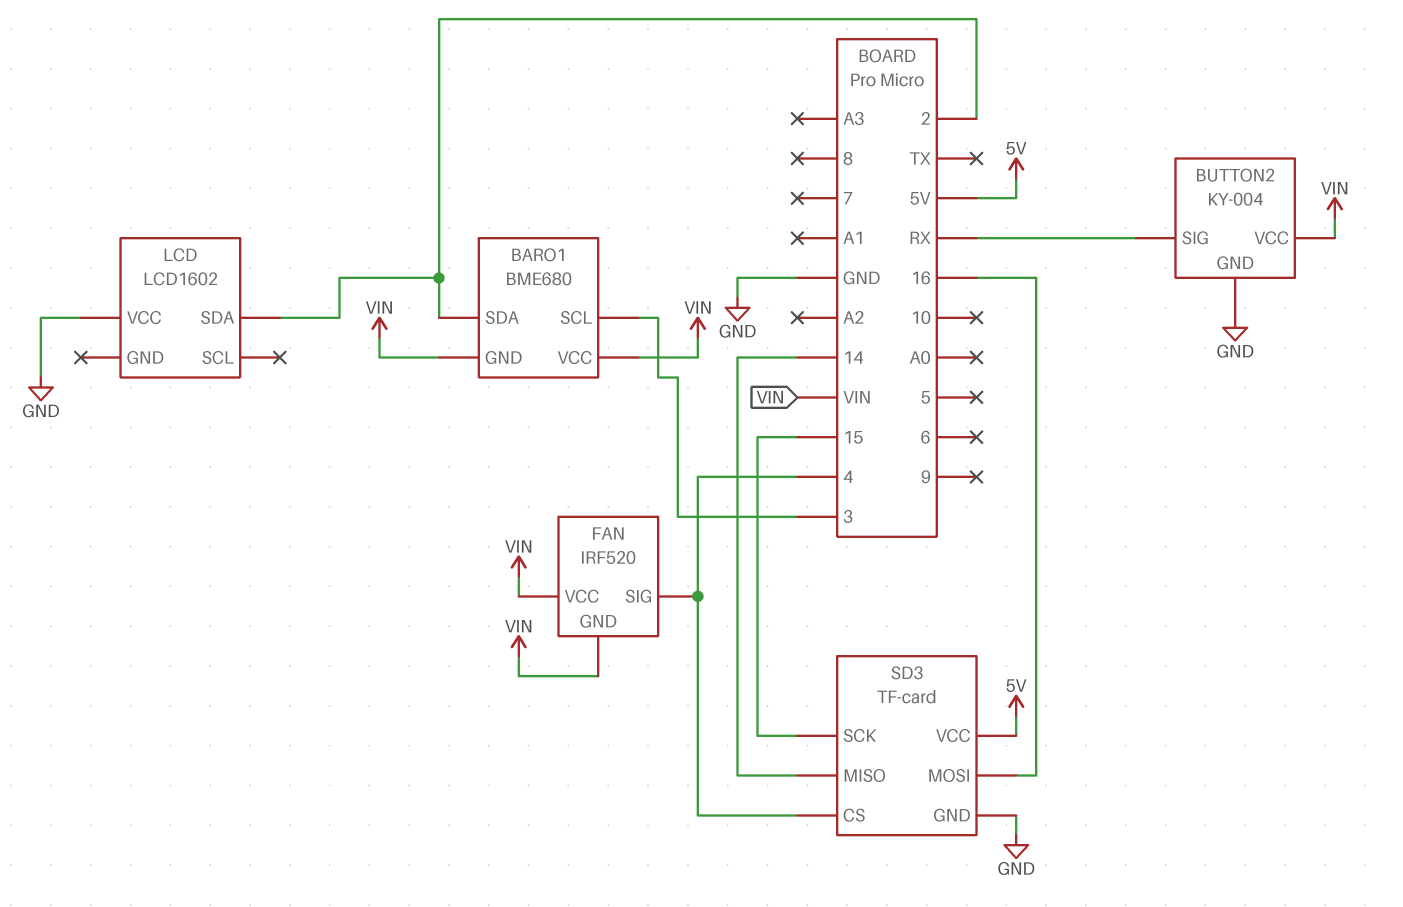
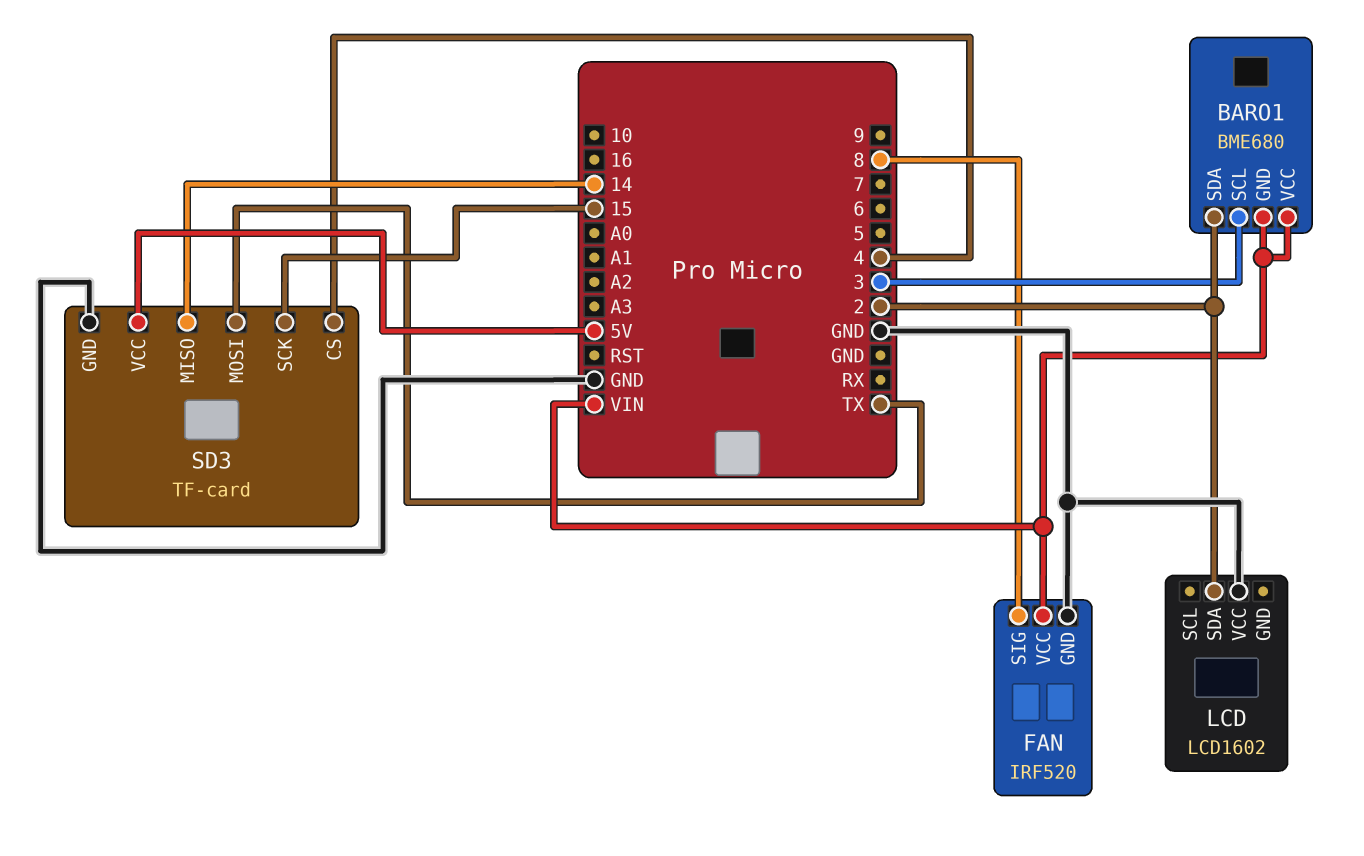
BUTTON2: KY-004 -> none
BUTTON2 pin GND: GND -> none
BUTTON2 pin SIG: RX -> none
BUTTON2 pin VCC: VIN -> none
FAN pin GND: VIN -> GND
FAN pin SIG: 4 -> 8
SD3 pin MOSI: 16 -> TX

